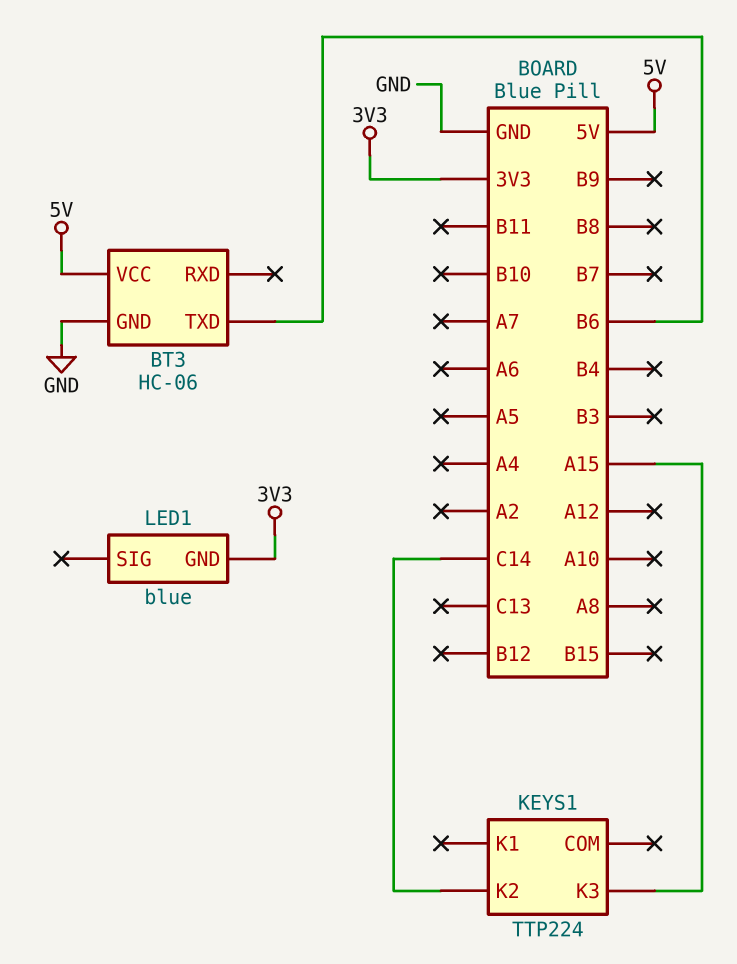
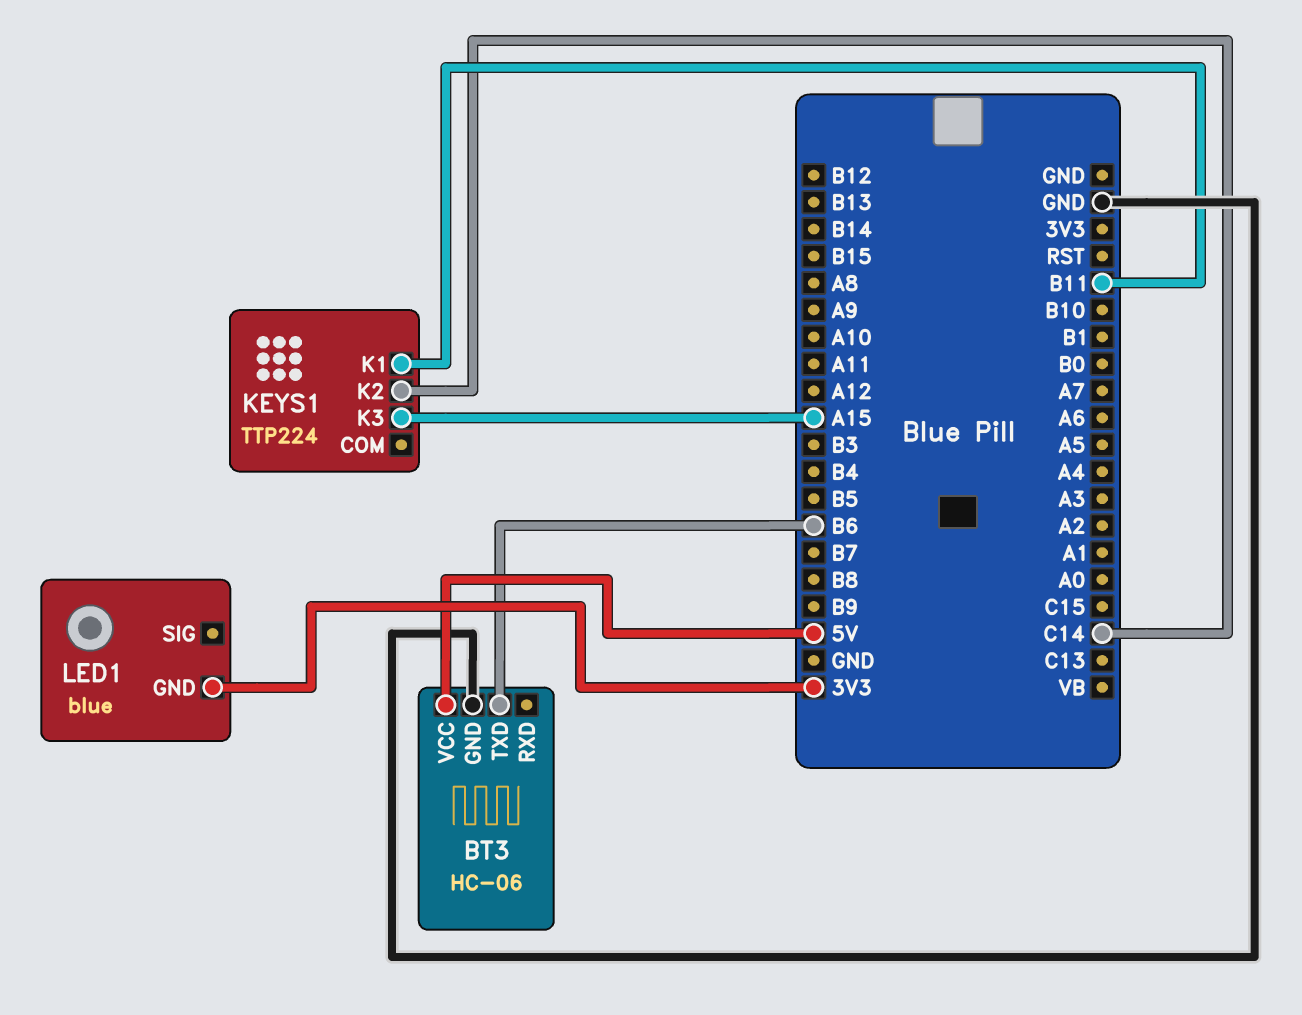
KEYS1 pin K1: none -> B11

